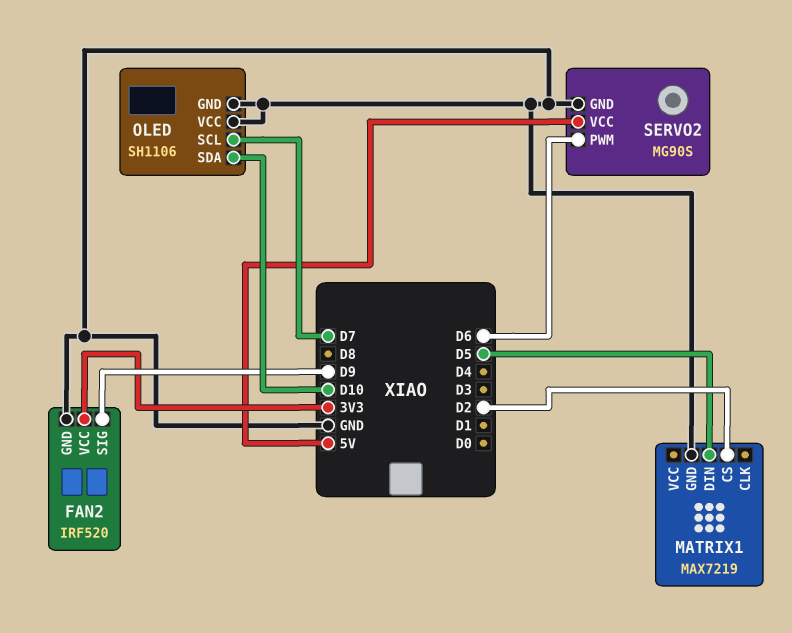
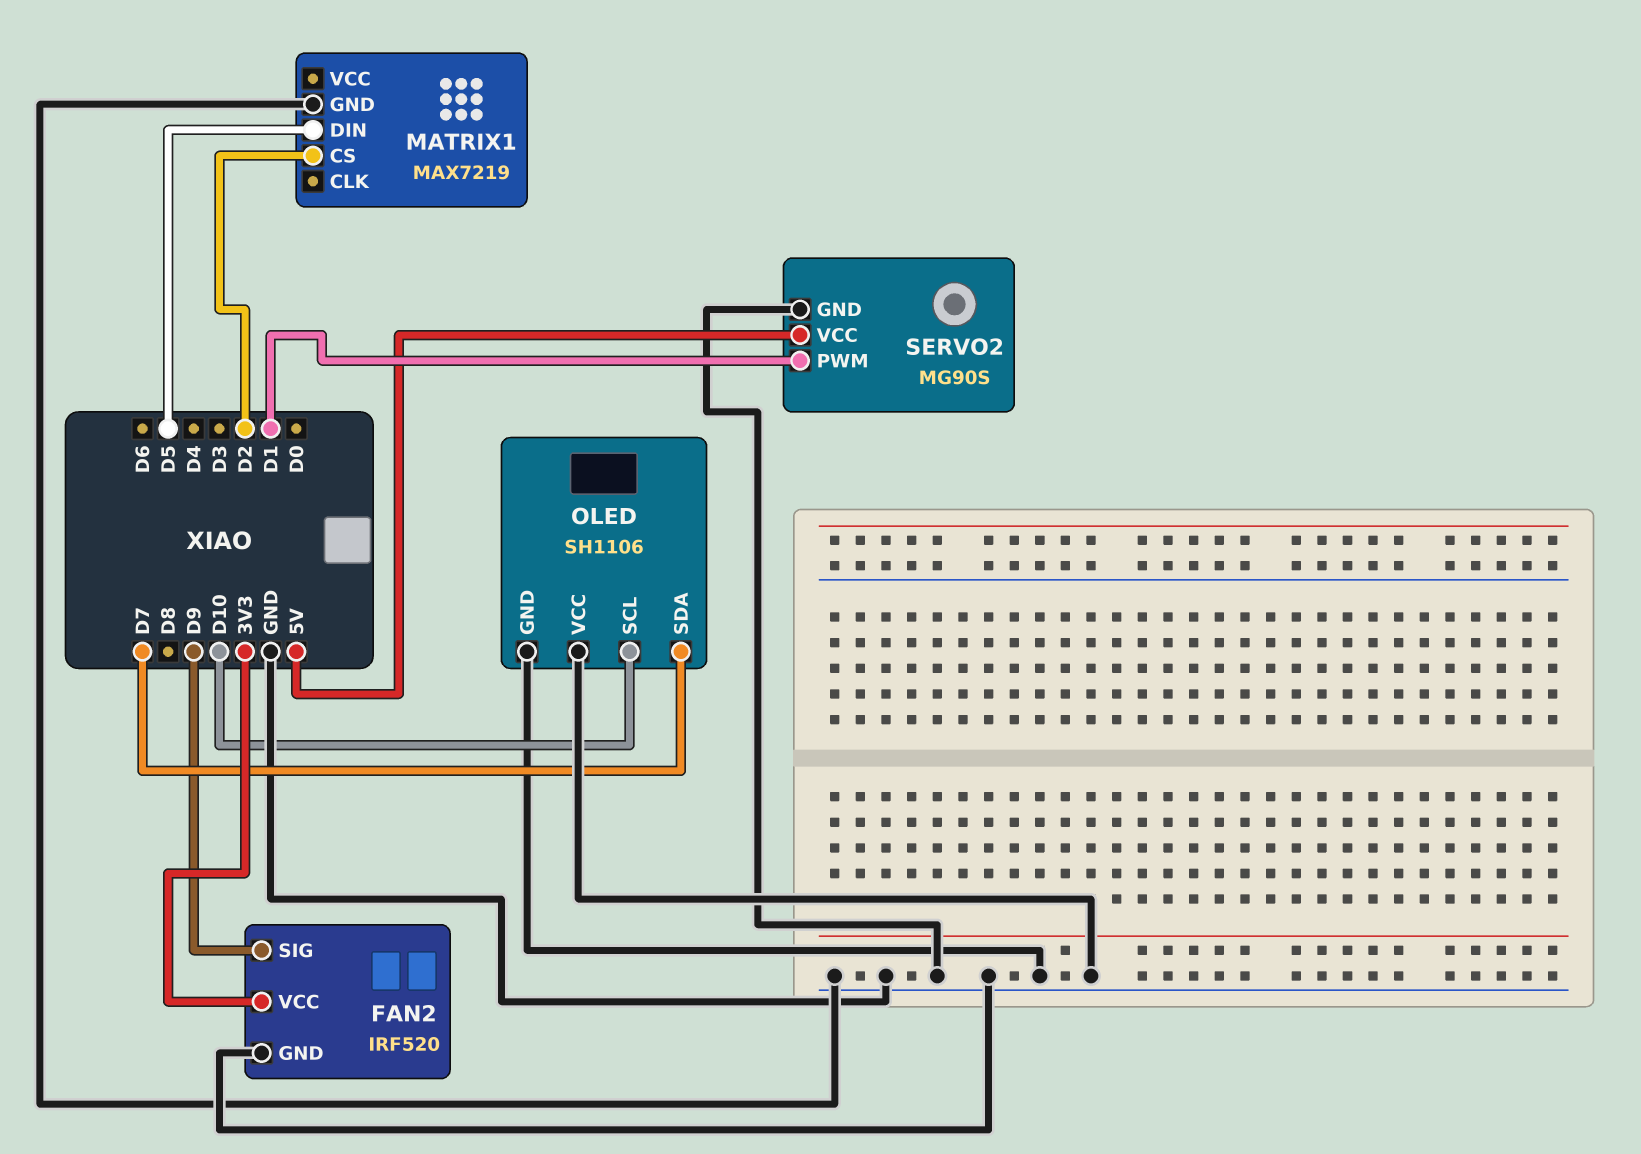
OLED pin SCL: D7 -> D10
OLED pin SDA: D10 -> D7
SERVO2 pin PWM: D6 -> D1

